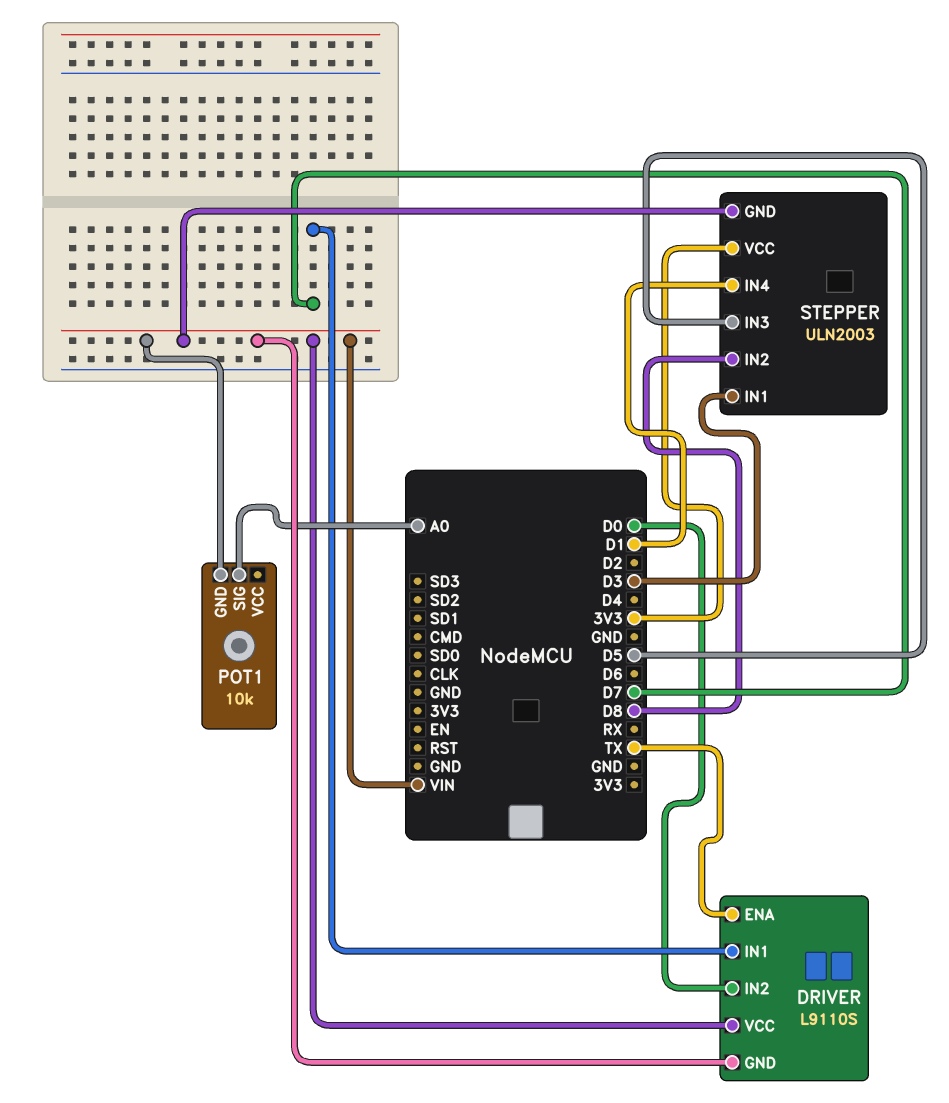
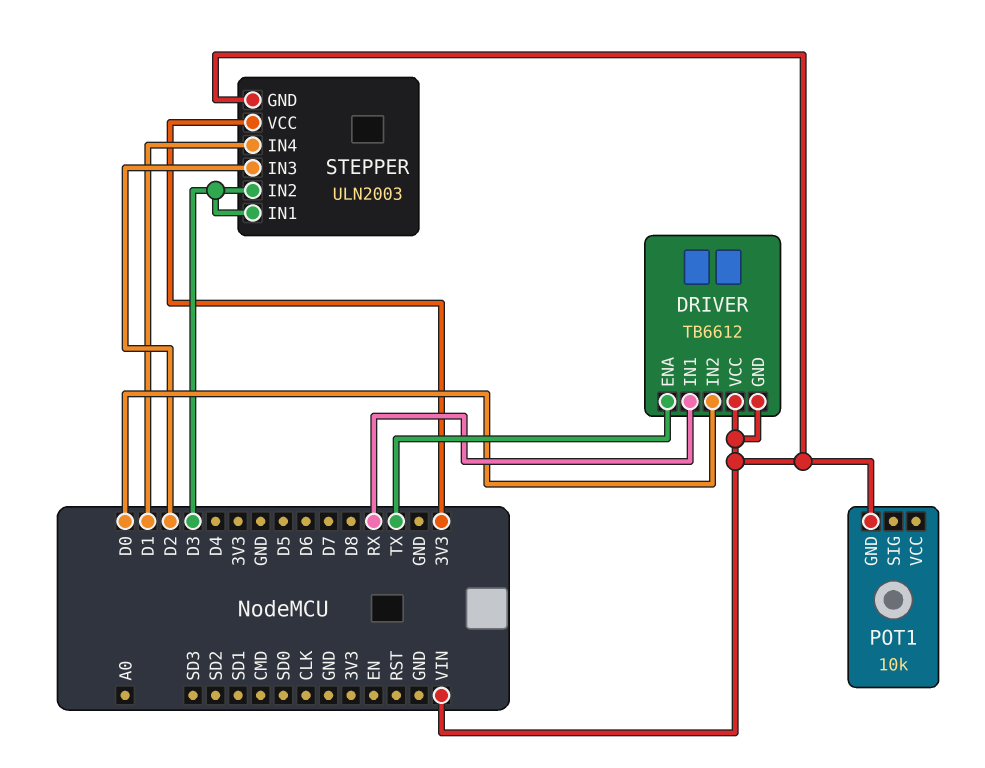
DRIVER: L9110S -> TB6612
DRIVER pin IN1: D7 -> RX
POT1 pin SIG: A0 -> none
STEPPER pin IN2: D8 -> D3
STEPPER pin IN3: D5 -> D2

